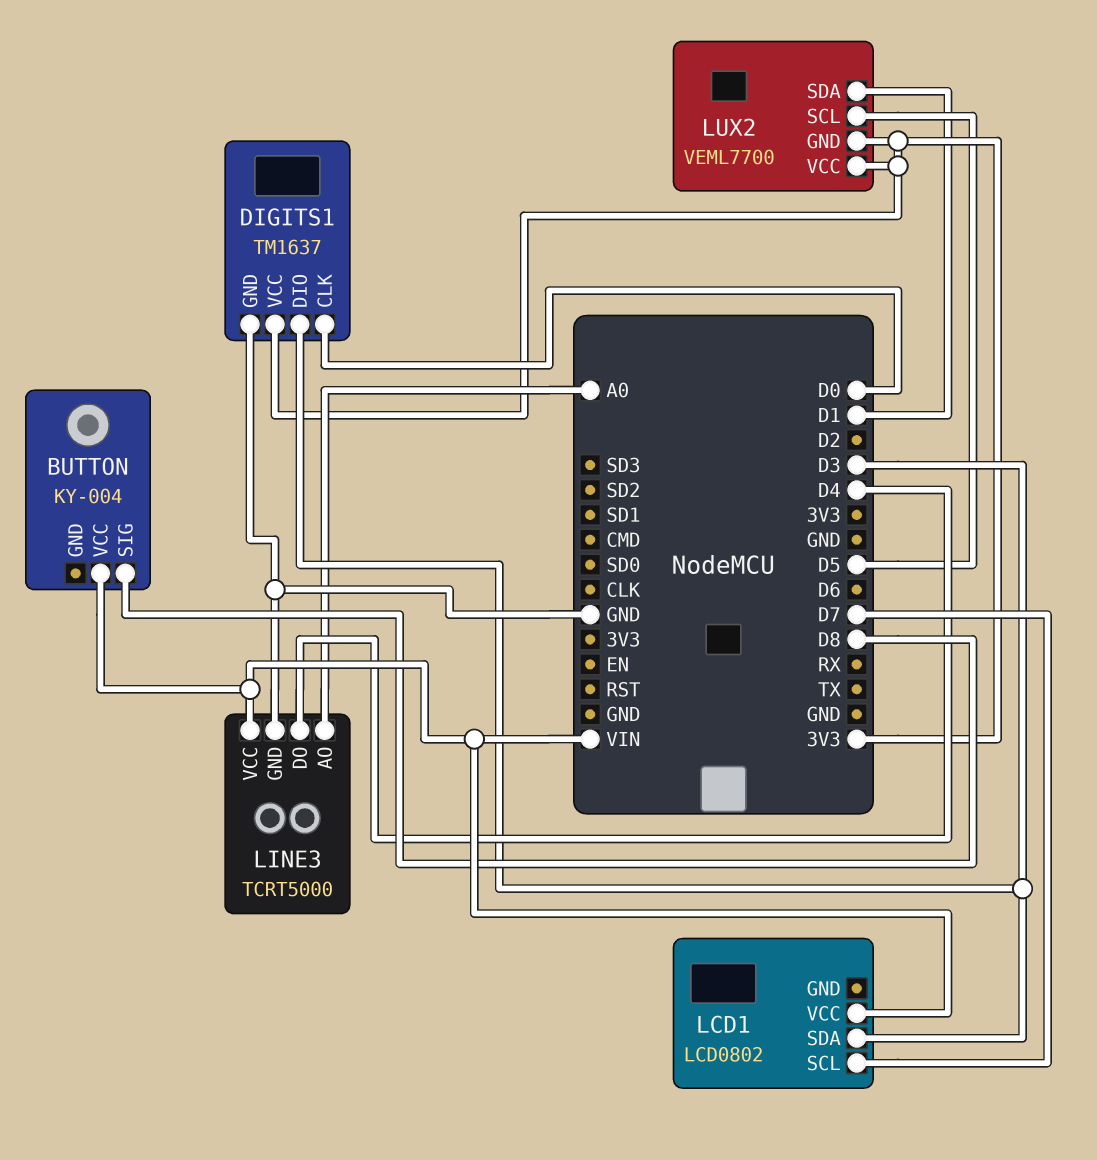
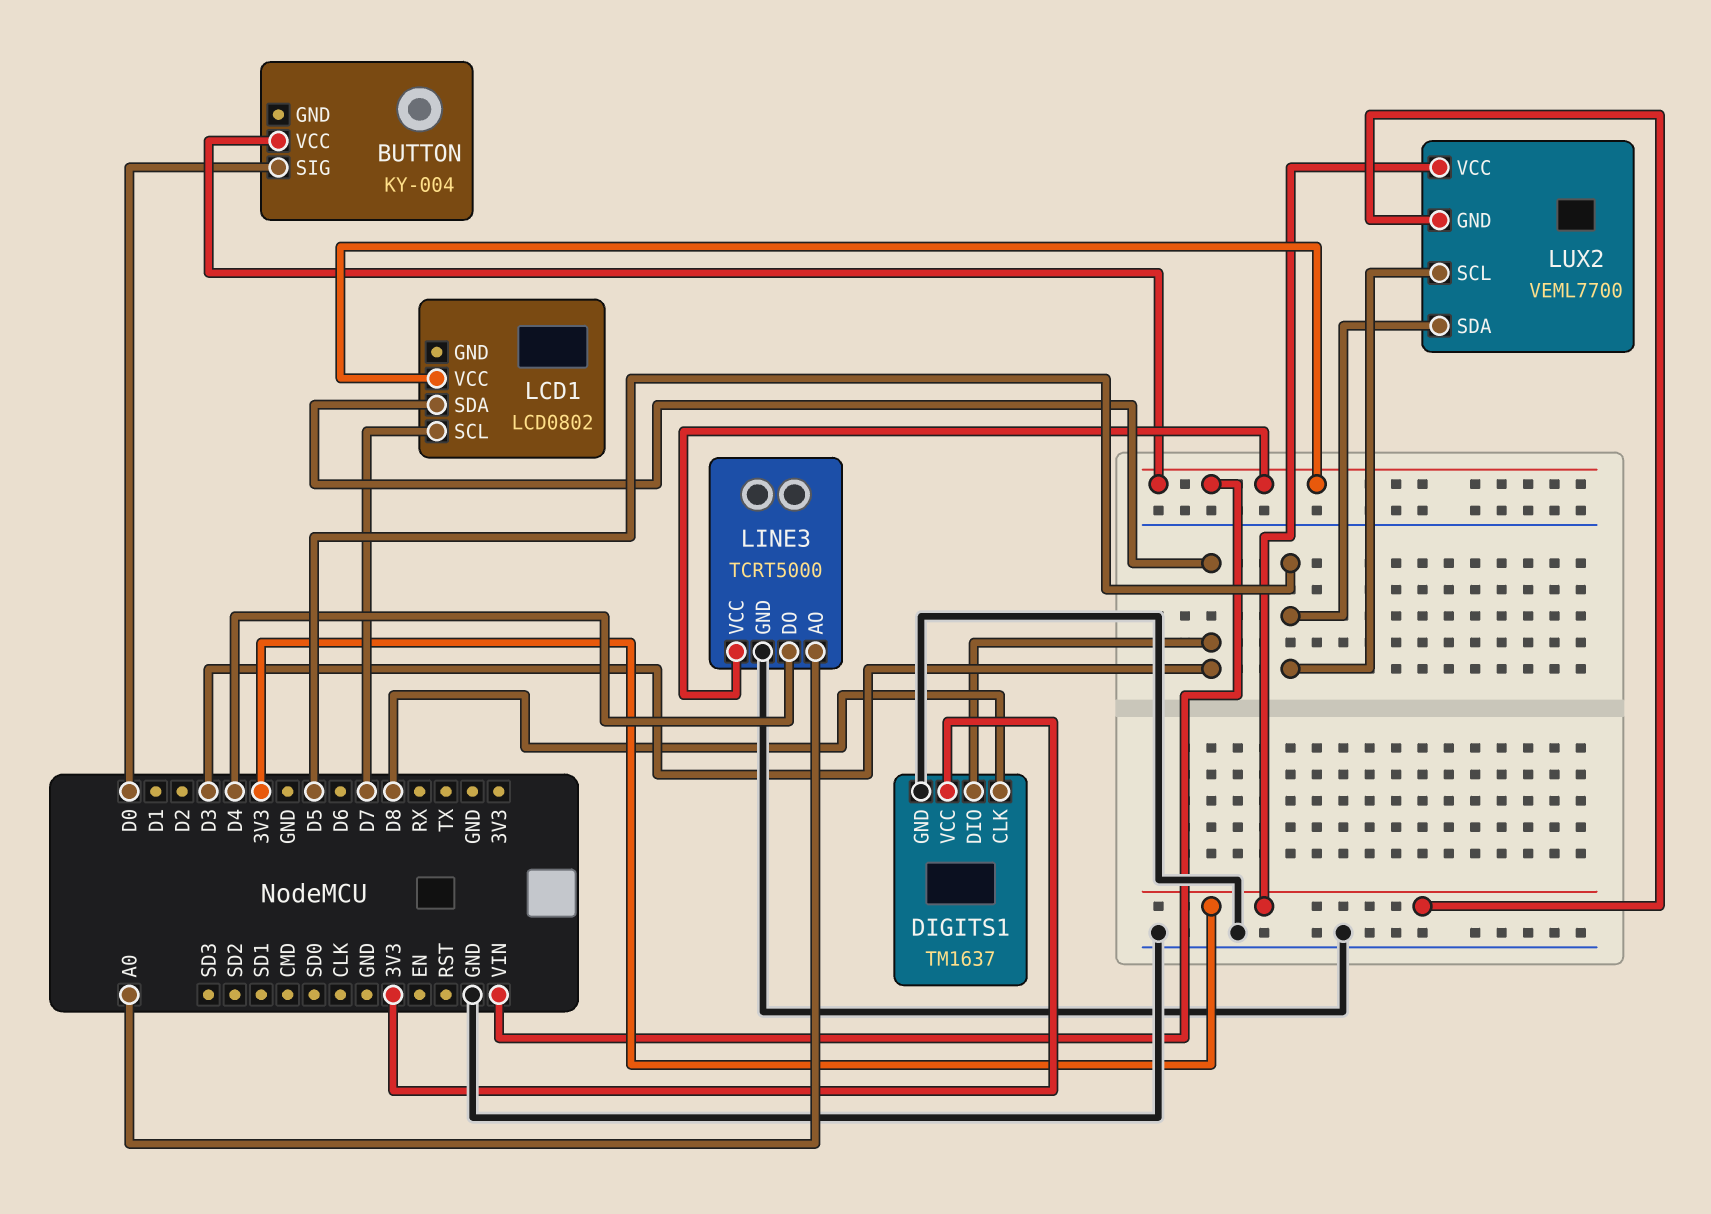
BUTTON pin SIG: D8 -> D0
DIGITS1 pin CLK: D0 -> D8
LUX2 pin SDA: D1 -> D5

